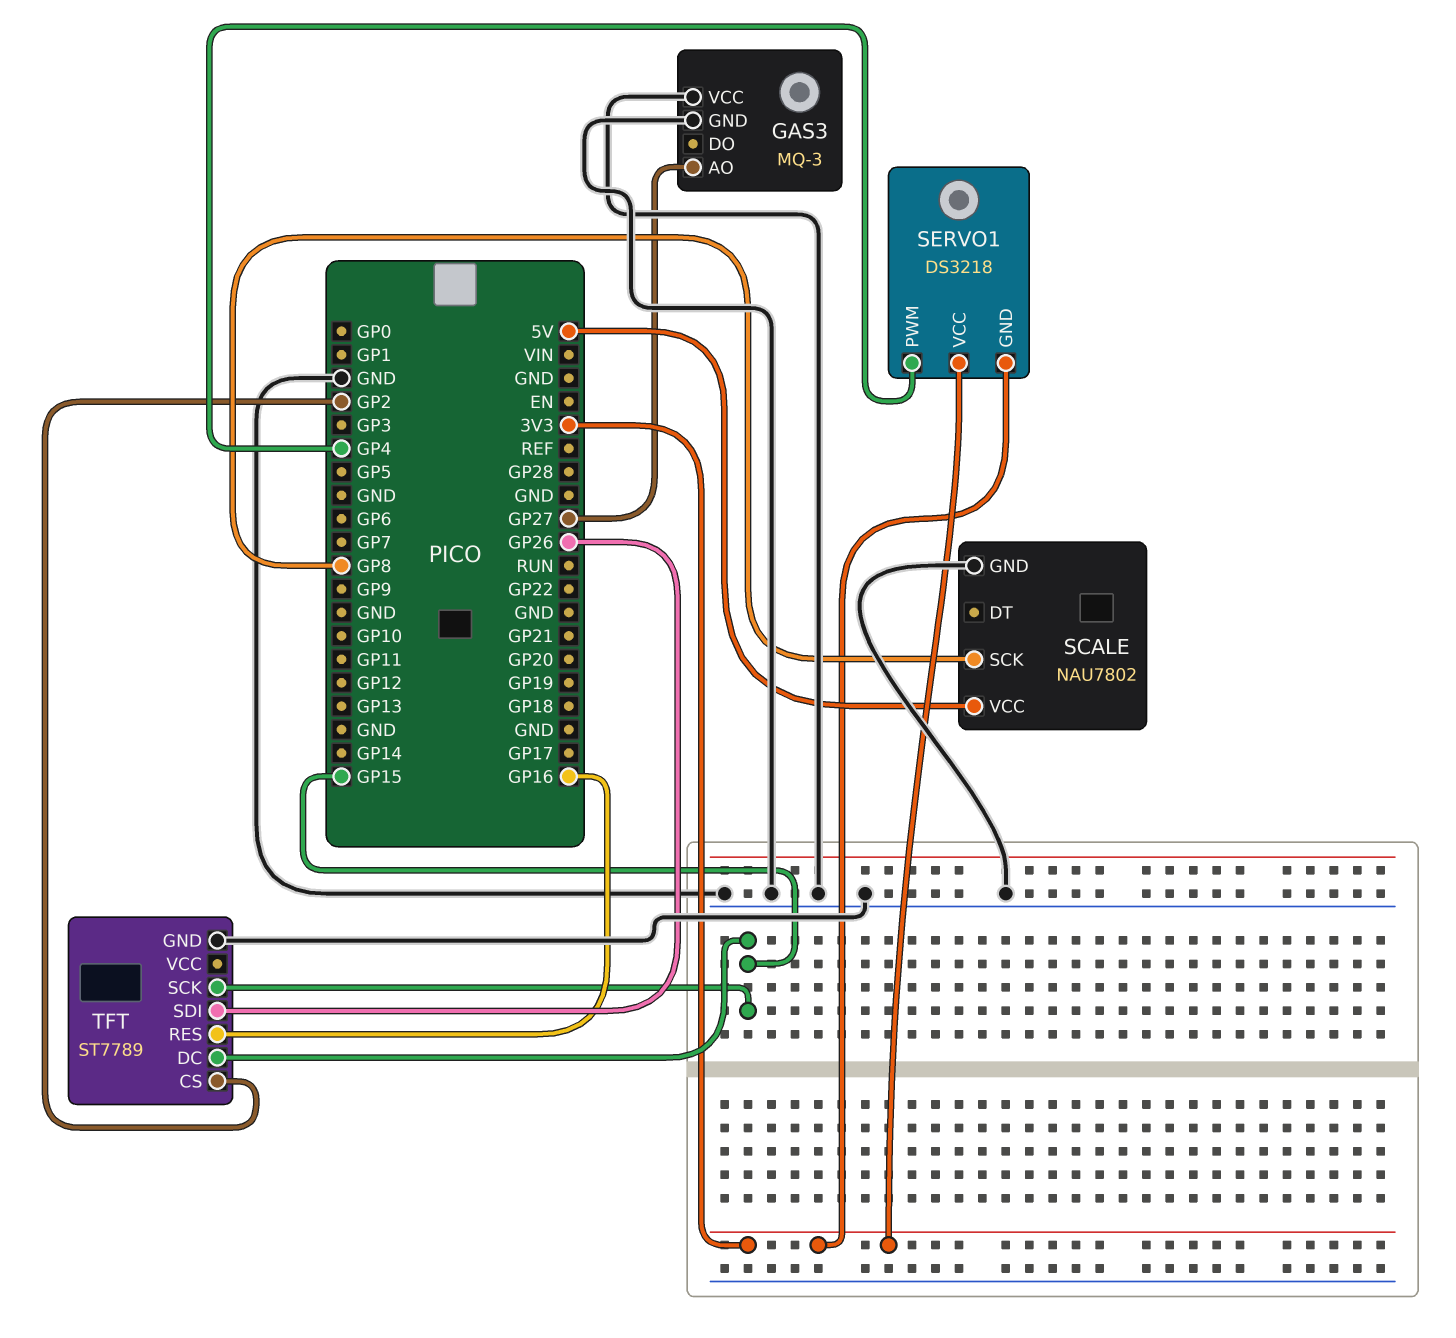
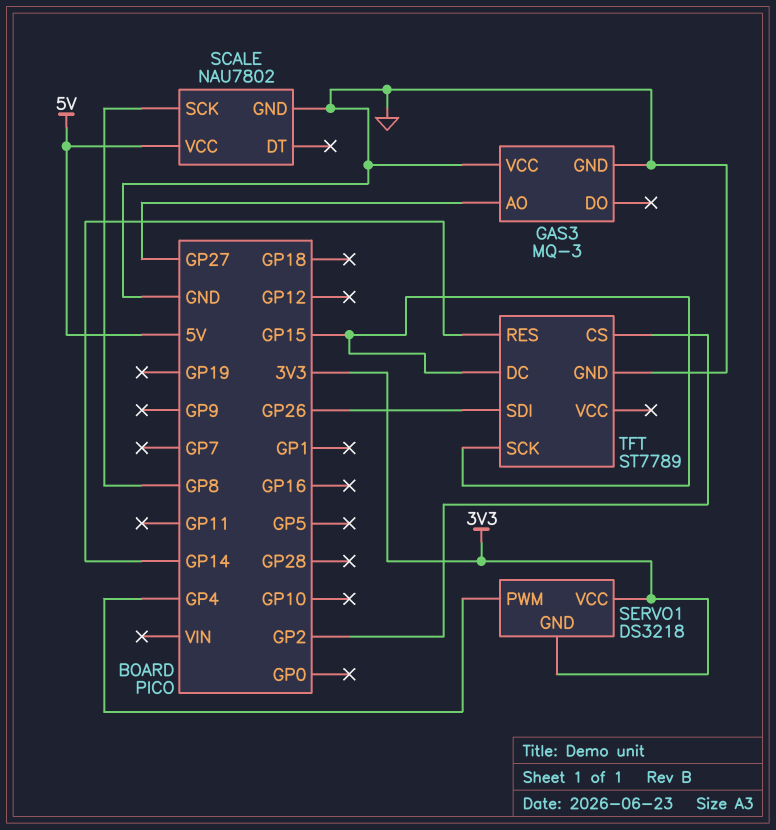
TFT pin RES: GP16 -> GP14

